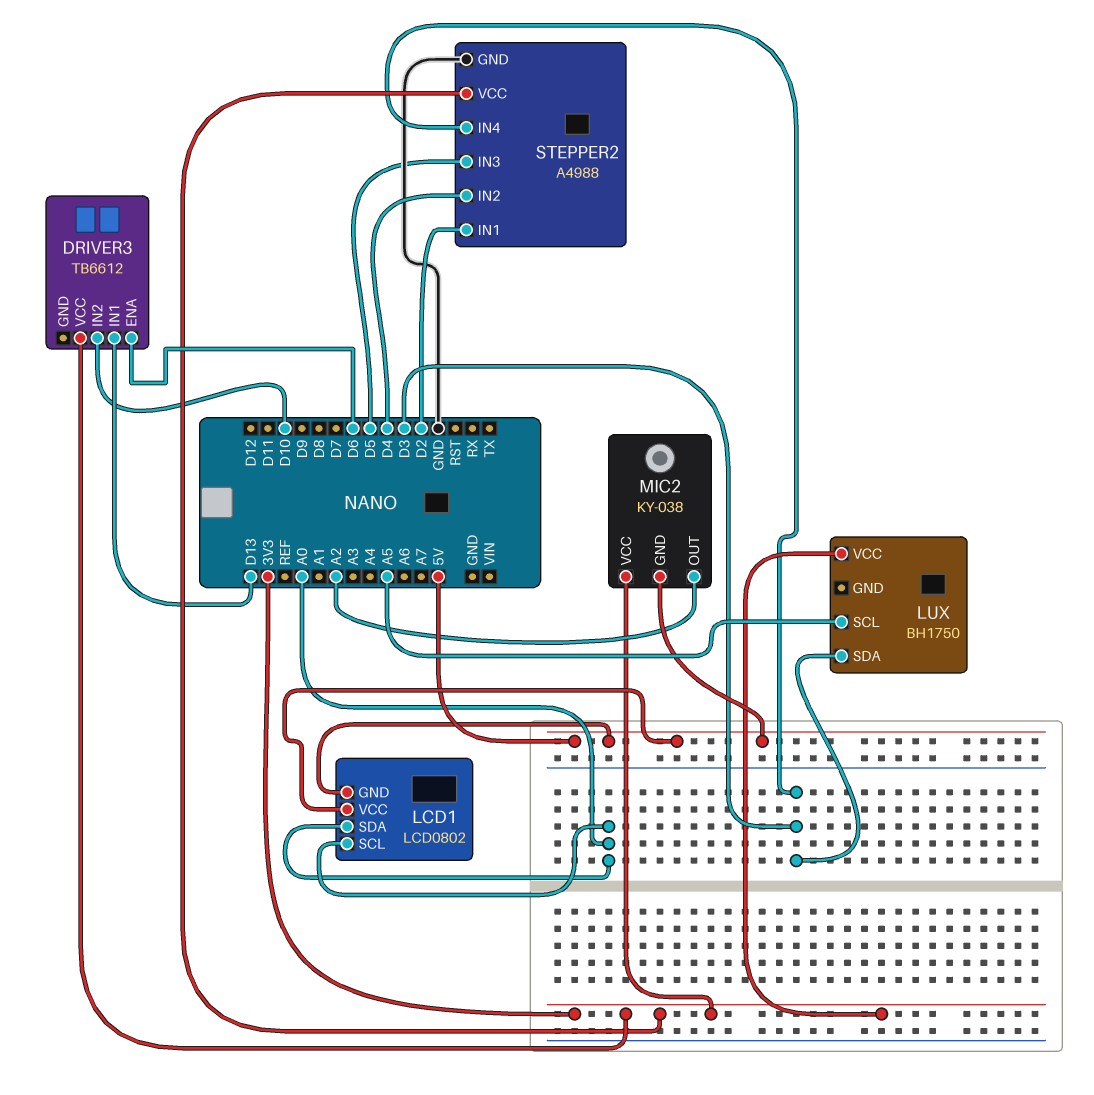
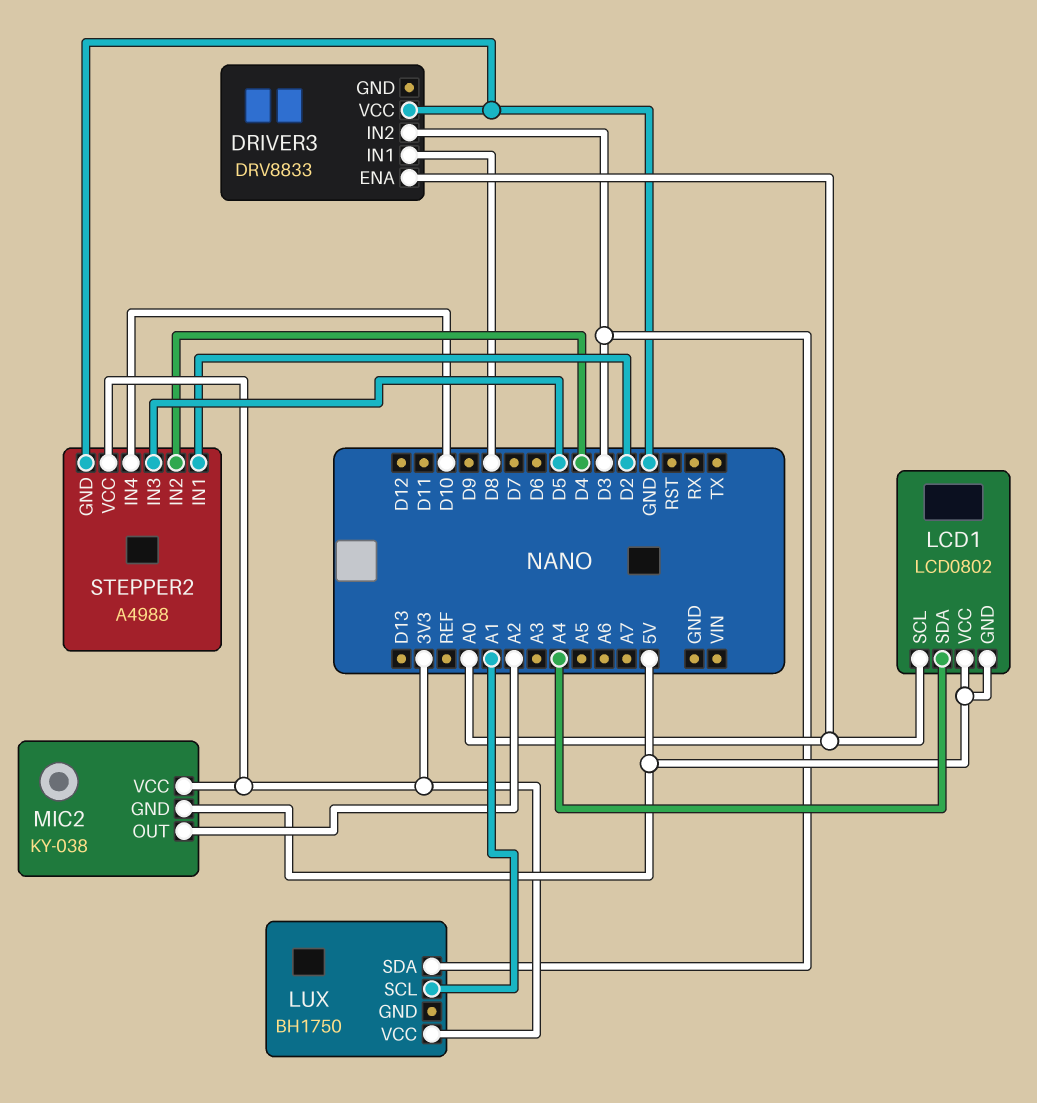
DRIVER3: TB6612 -> DRV8833
DRIVER3 pin ENA: D6 -> A0
DRIVER3 pin IN1: D13 -> D8
DRIVER3 pin IN2: D10 -> D3
DRIVER3 pin VCC: 3V3 -> GND
LCD1 pin SDA: A0 -> A4
LUX pin SCL: A5 -> A1
STEPPER2 pin IN4: D3 -> D10

